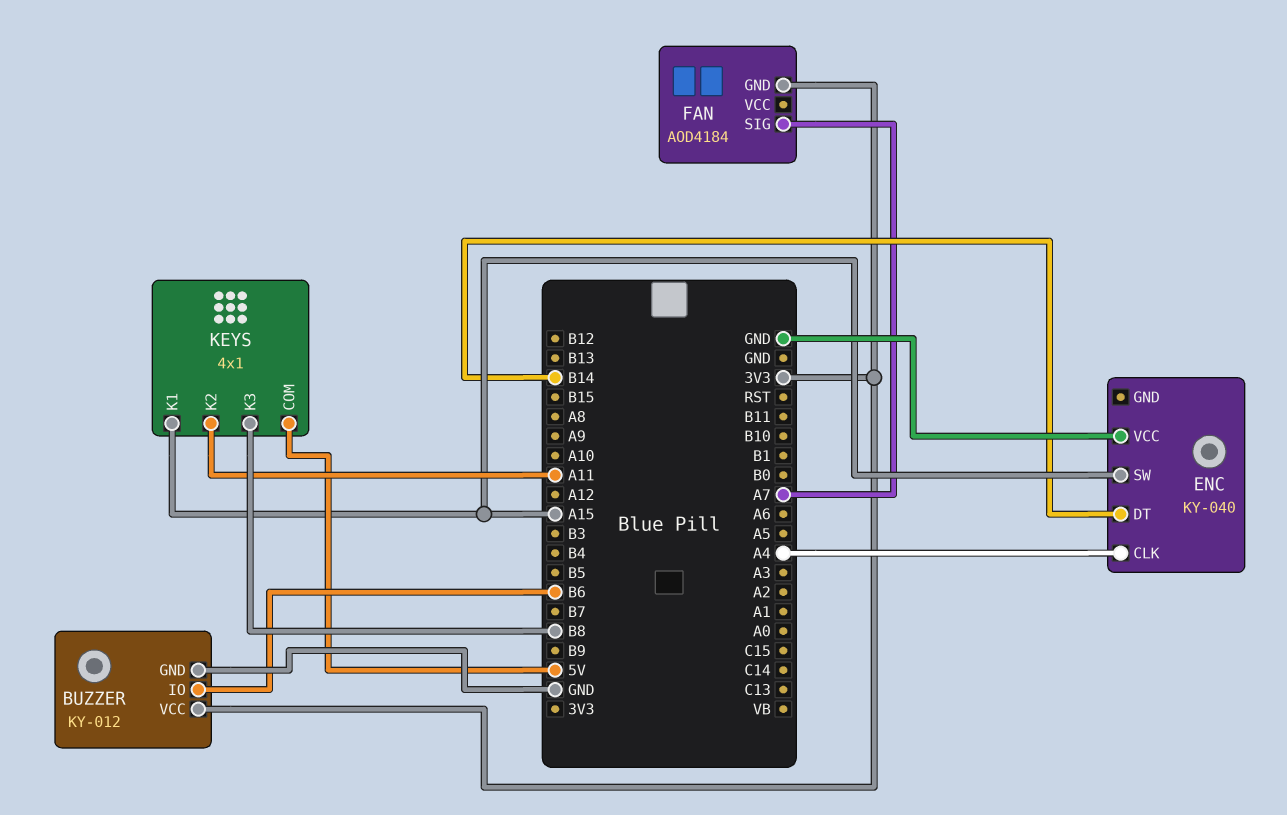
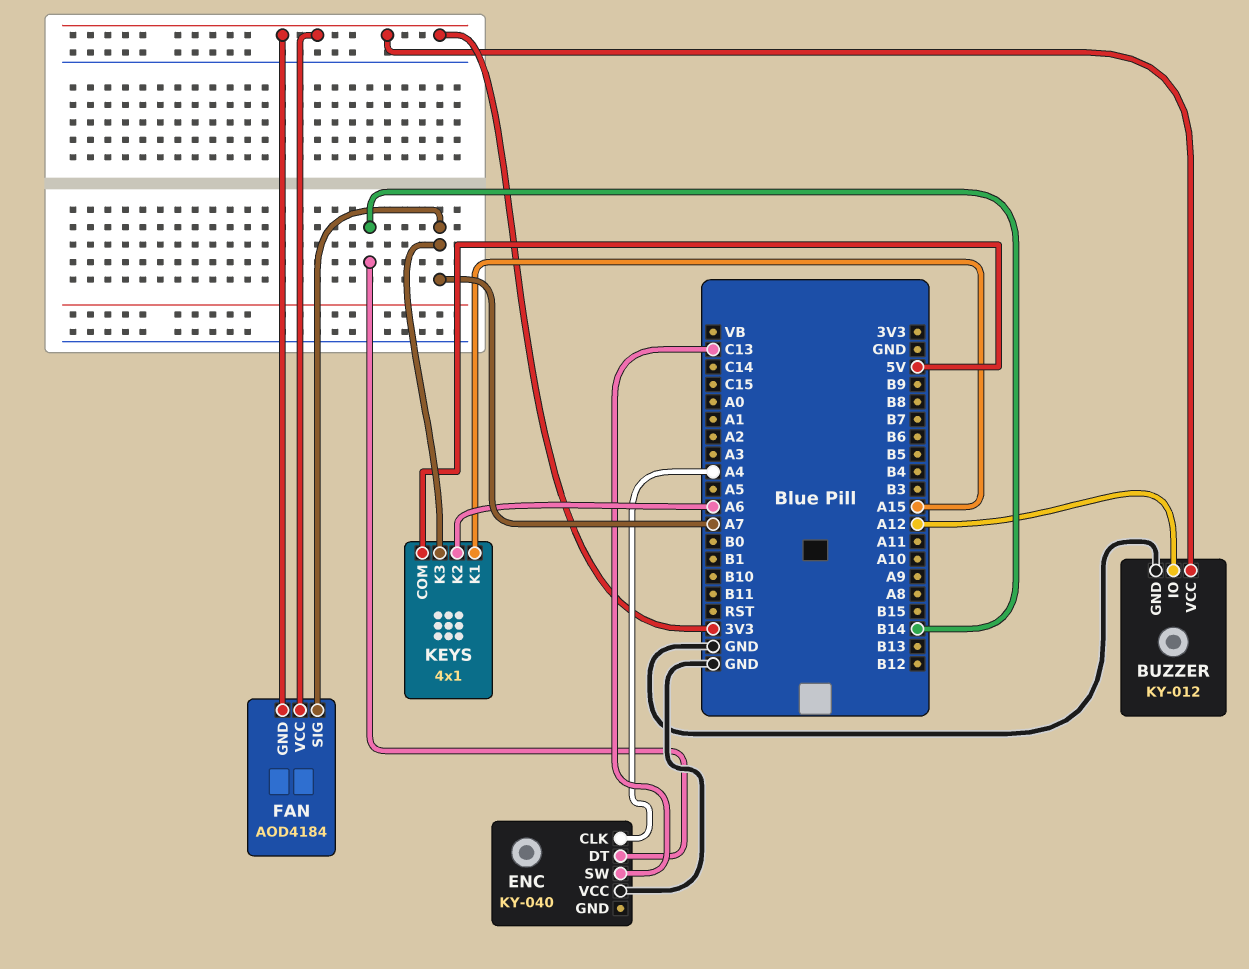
BUZZER pin IO: B6 -> A12
ENC pin SW: A15 -> C13
FAN pin VCC: none -> 3V3
KEYS pin K2: A11 -> A6
KEYS pin K3: B8 -> A7

